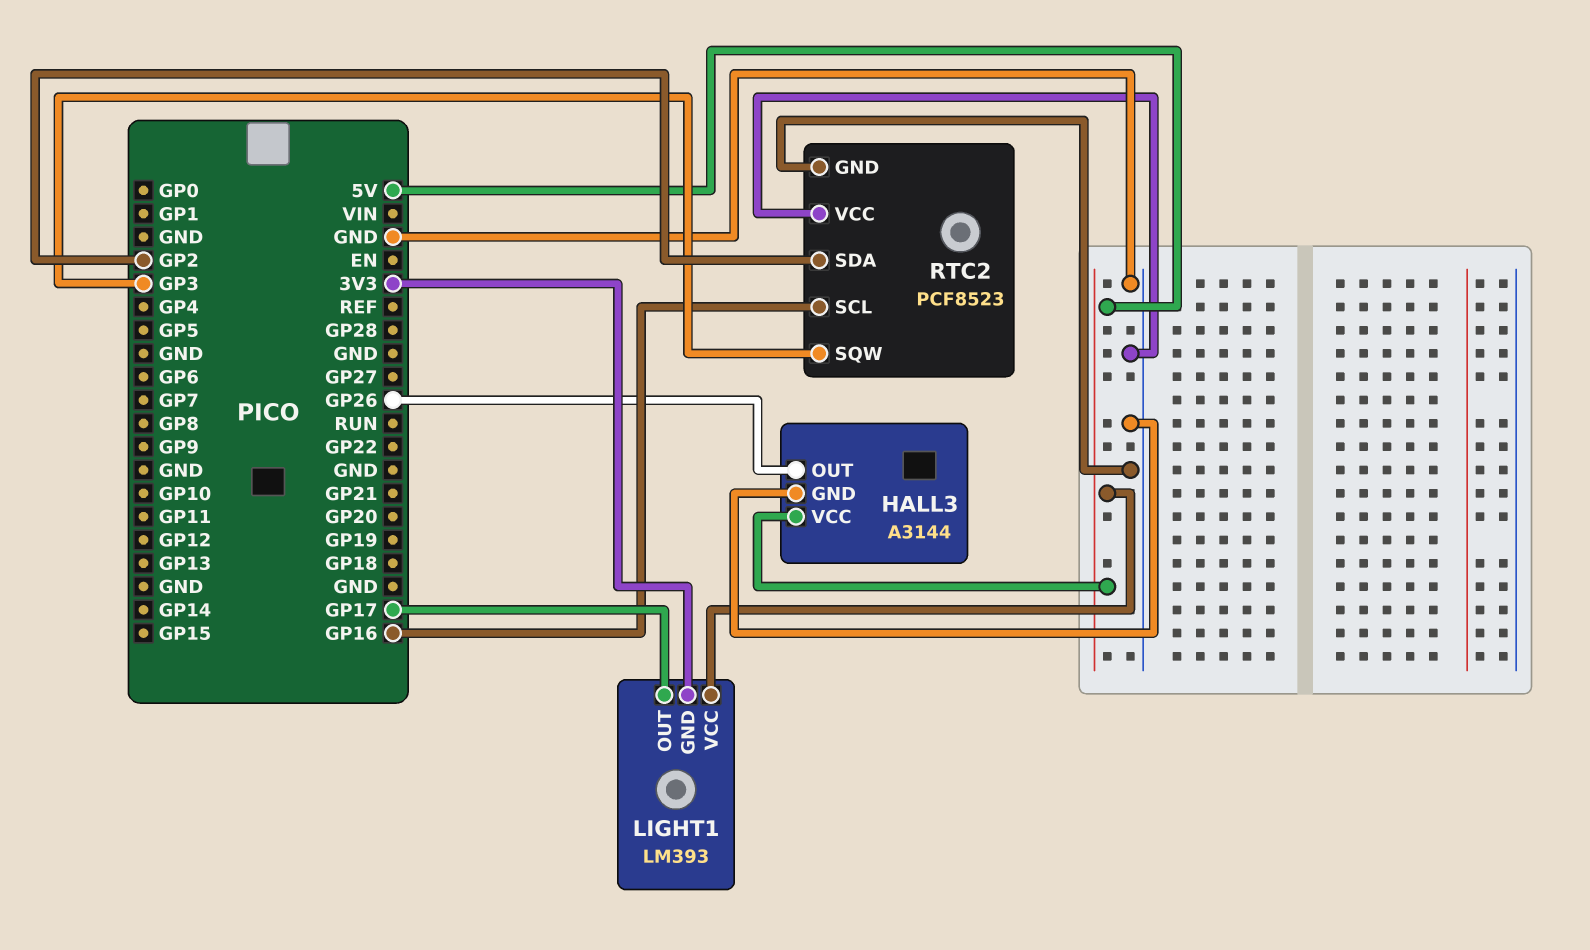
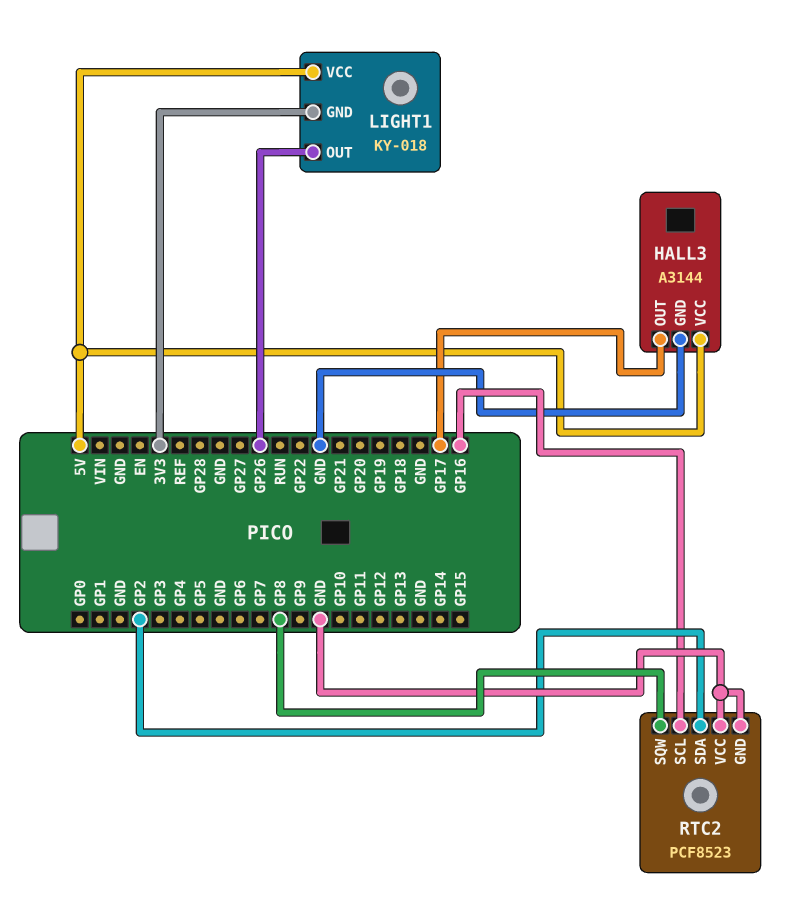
HALL3 pin OUT: GP26 -> GP17
LIGHT1: LM393 -> KY-018
LIGHT1 pin OUT: GP17 -> GP26
RTC2 pin SQW: GP3 -> GP8

